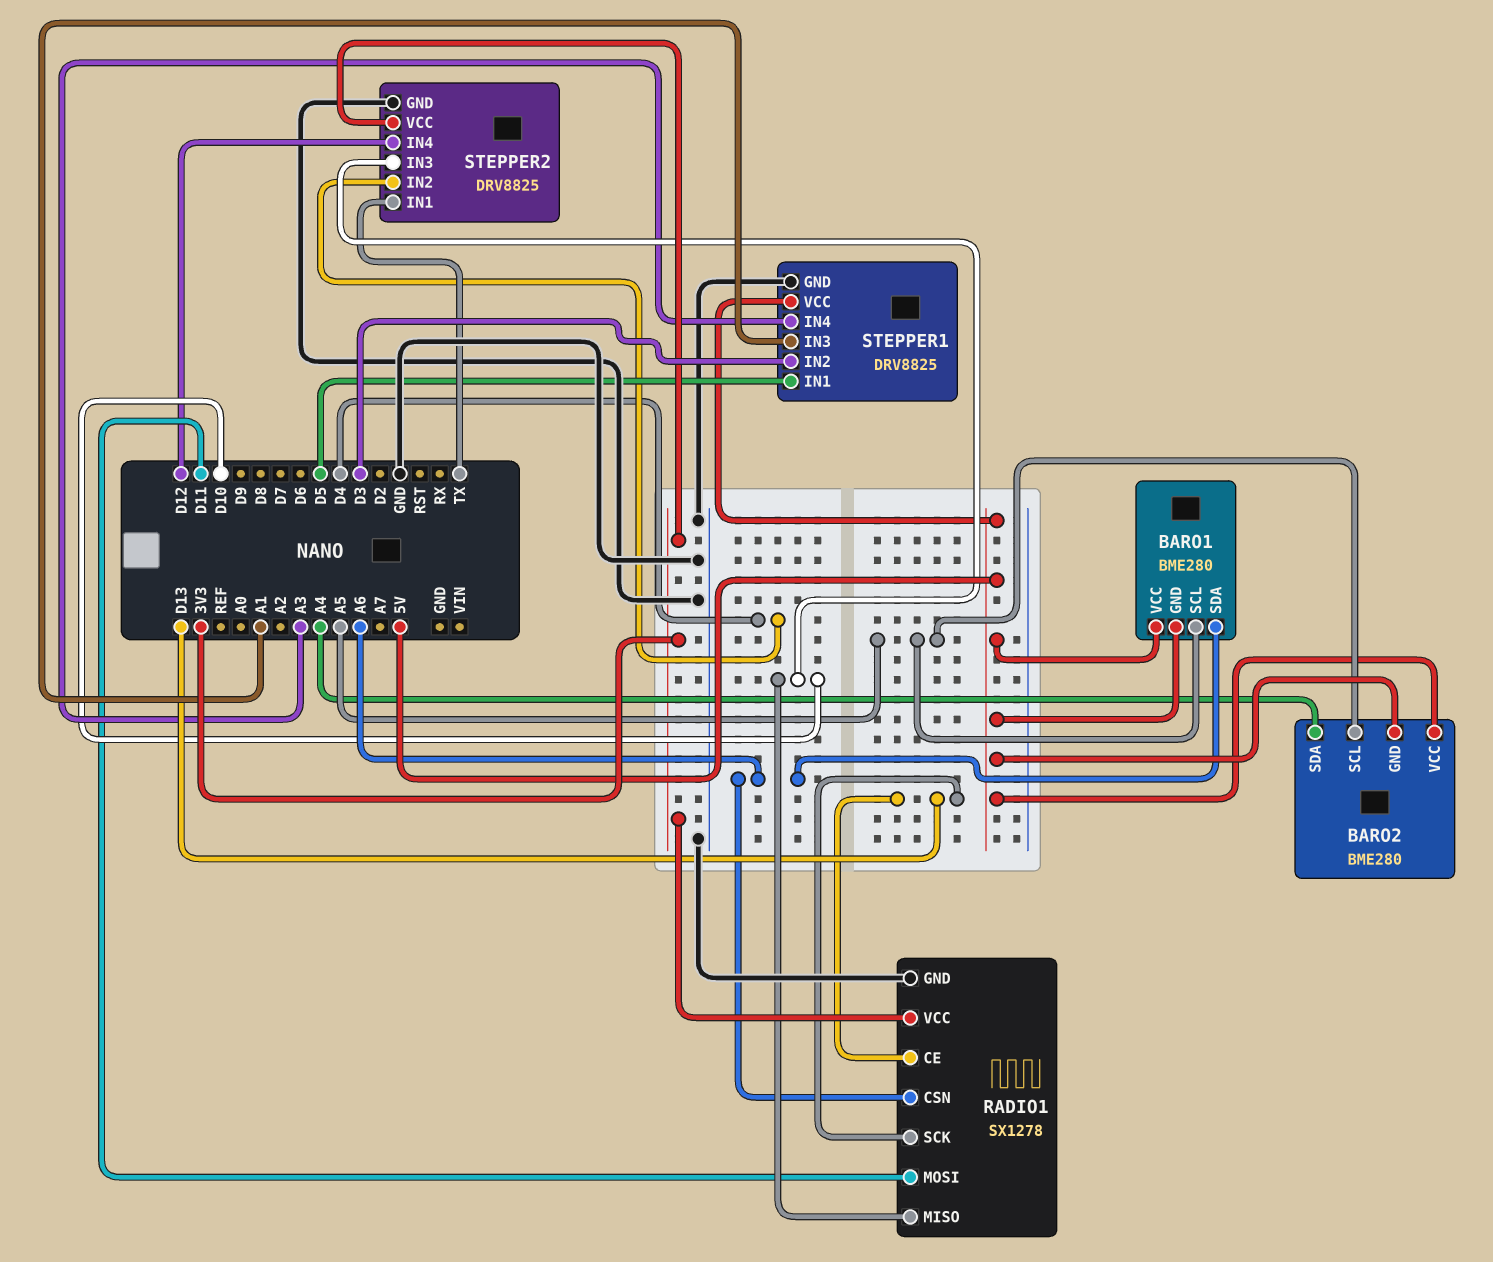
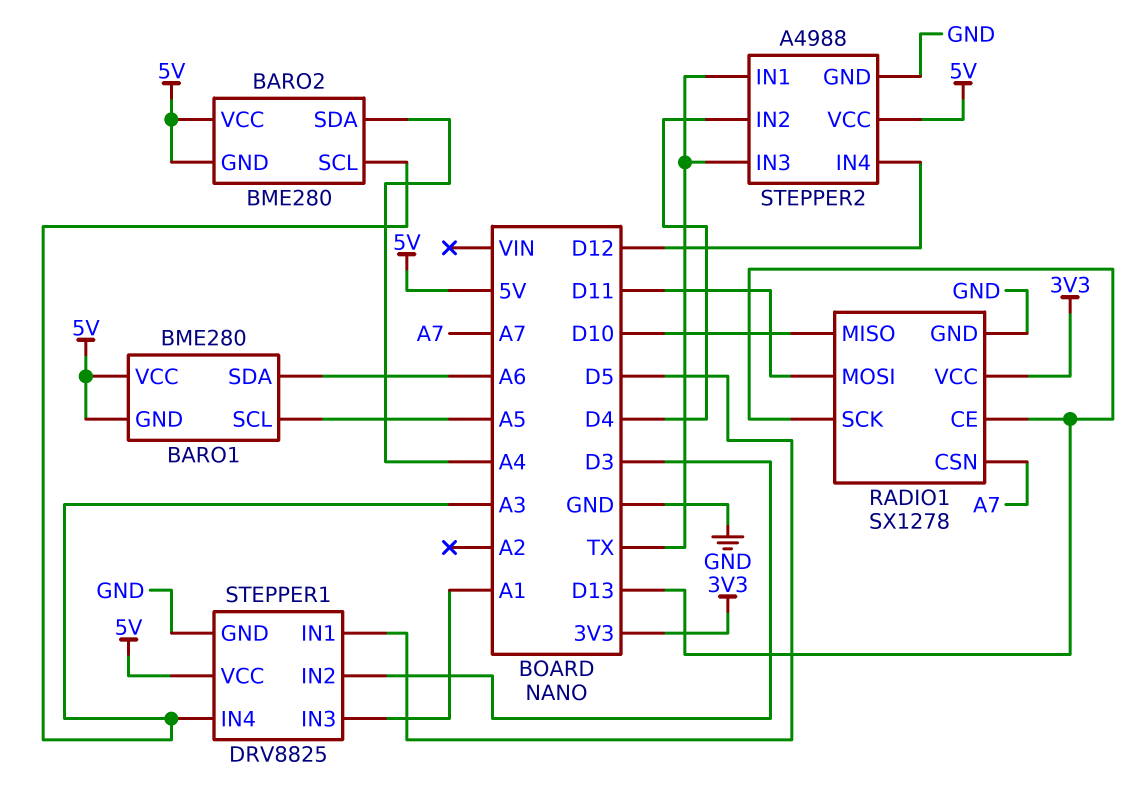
BARO2 pin SCL: A5 -> A3
RADIO1 pin CSN: A6 -> A7
STEPPER2: DRV8825 -> A4988
STEPPER2 pin IN3: D10 -> TX
STEPPER2 pin VCC: 3V3 -> 5V

